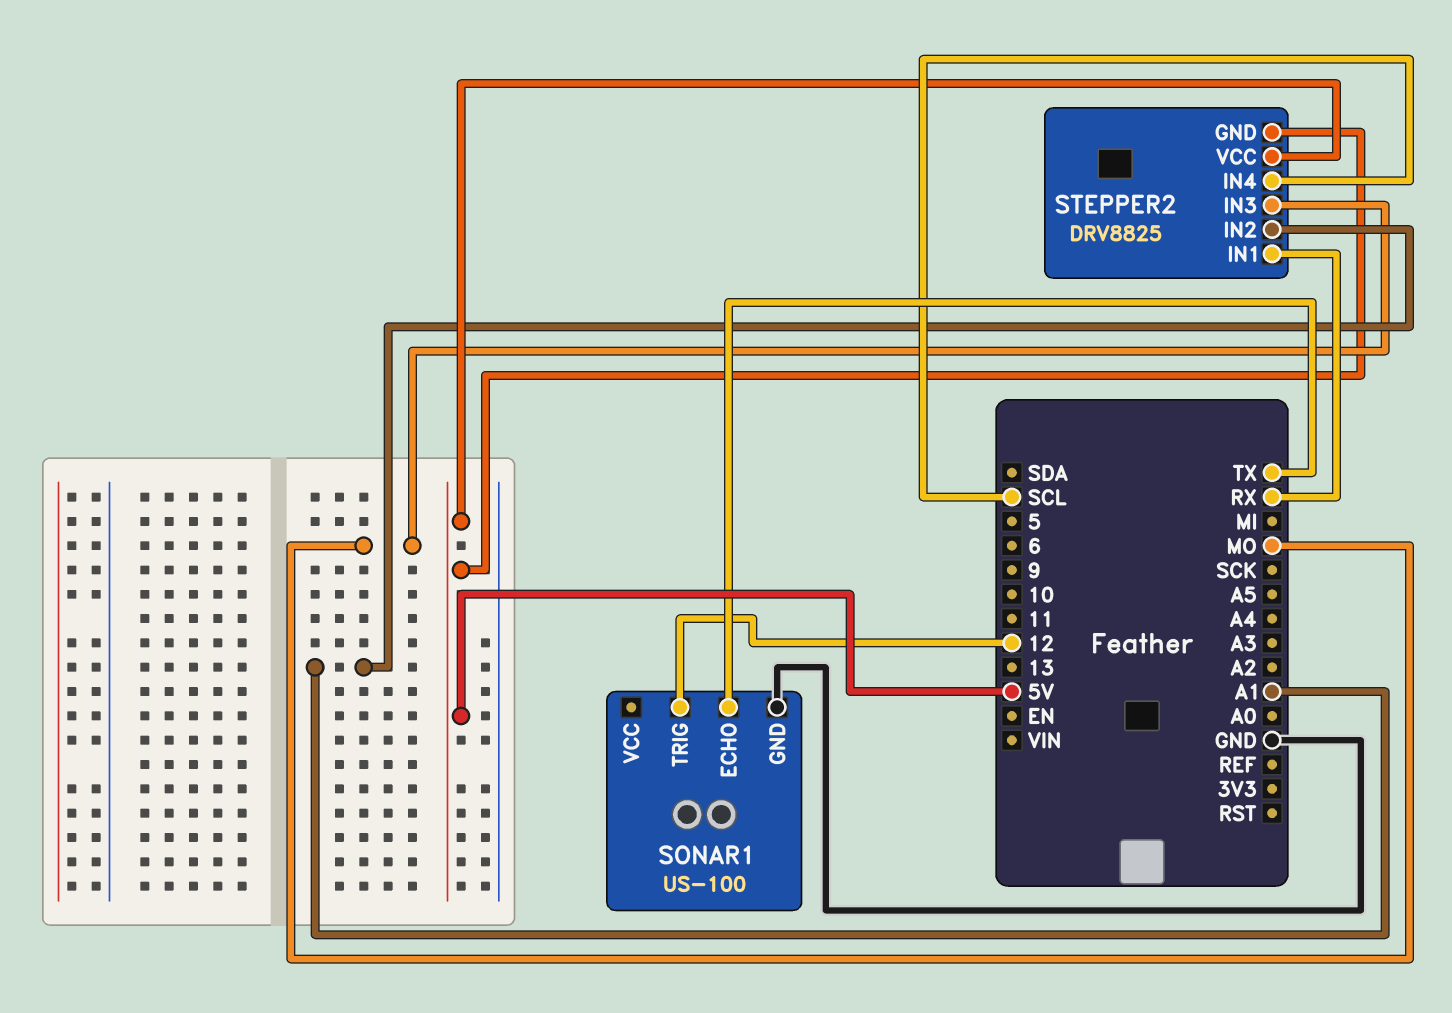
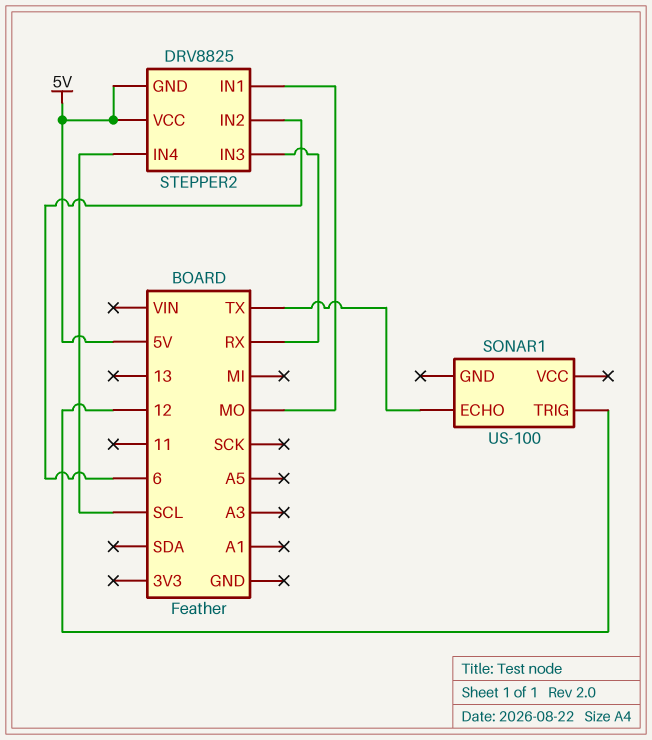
SONAR1 pin GND: GND -> none
STEPPER2 pin IN1: RX -> MO
STEPPER2 pin IN2: A1 -> 6
STEPPER2 pin IN3: MO -> RX

